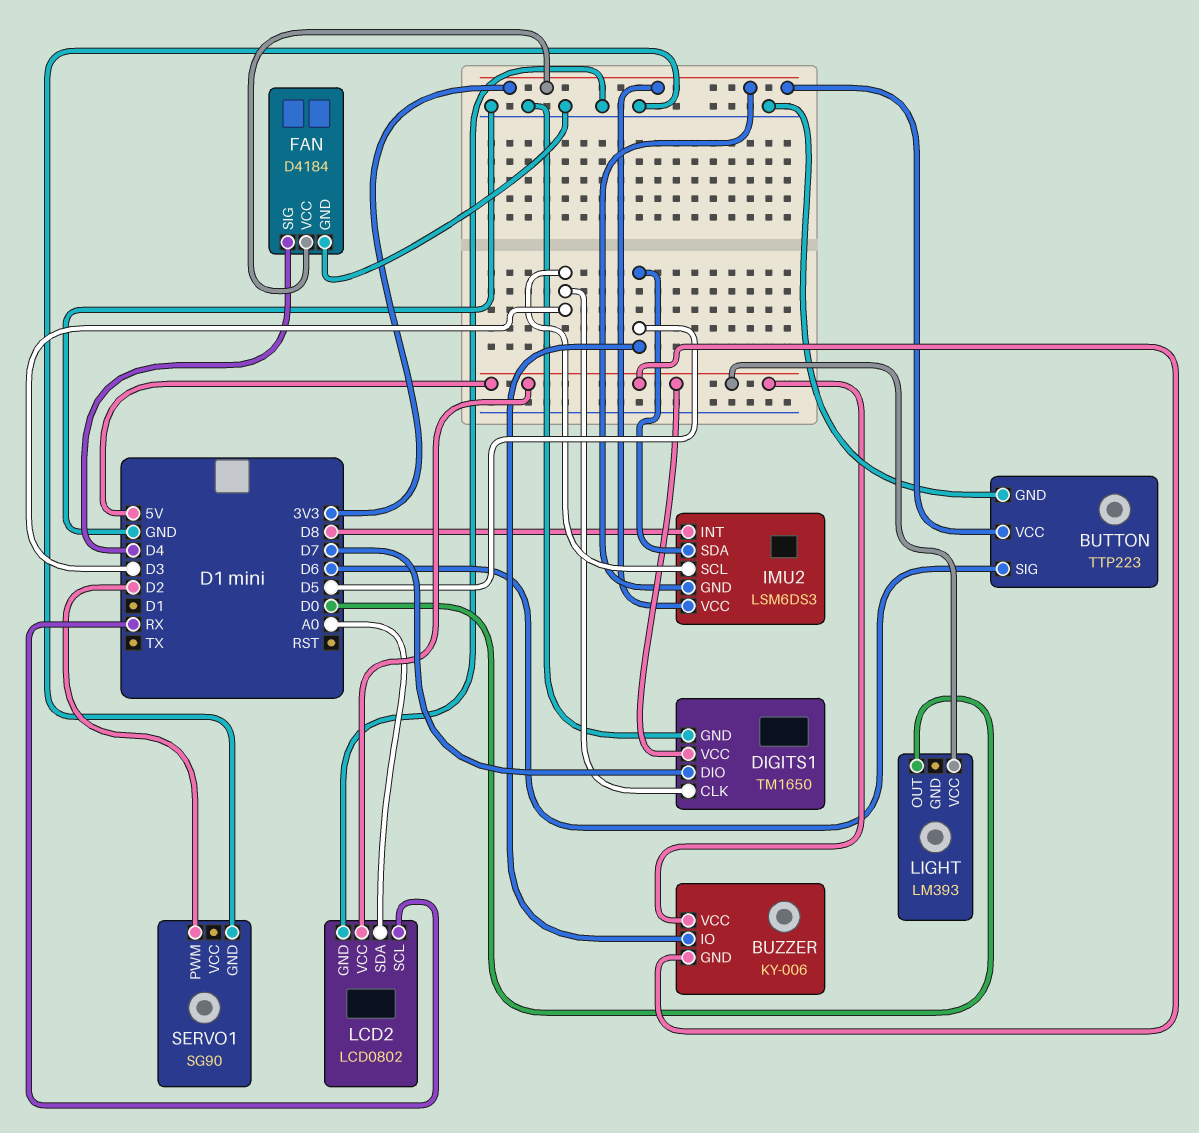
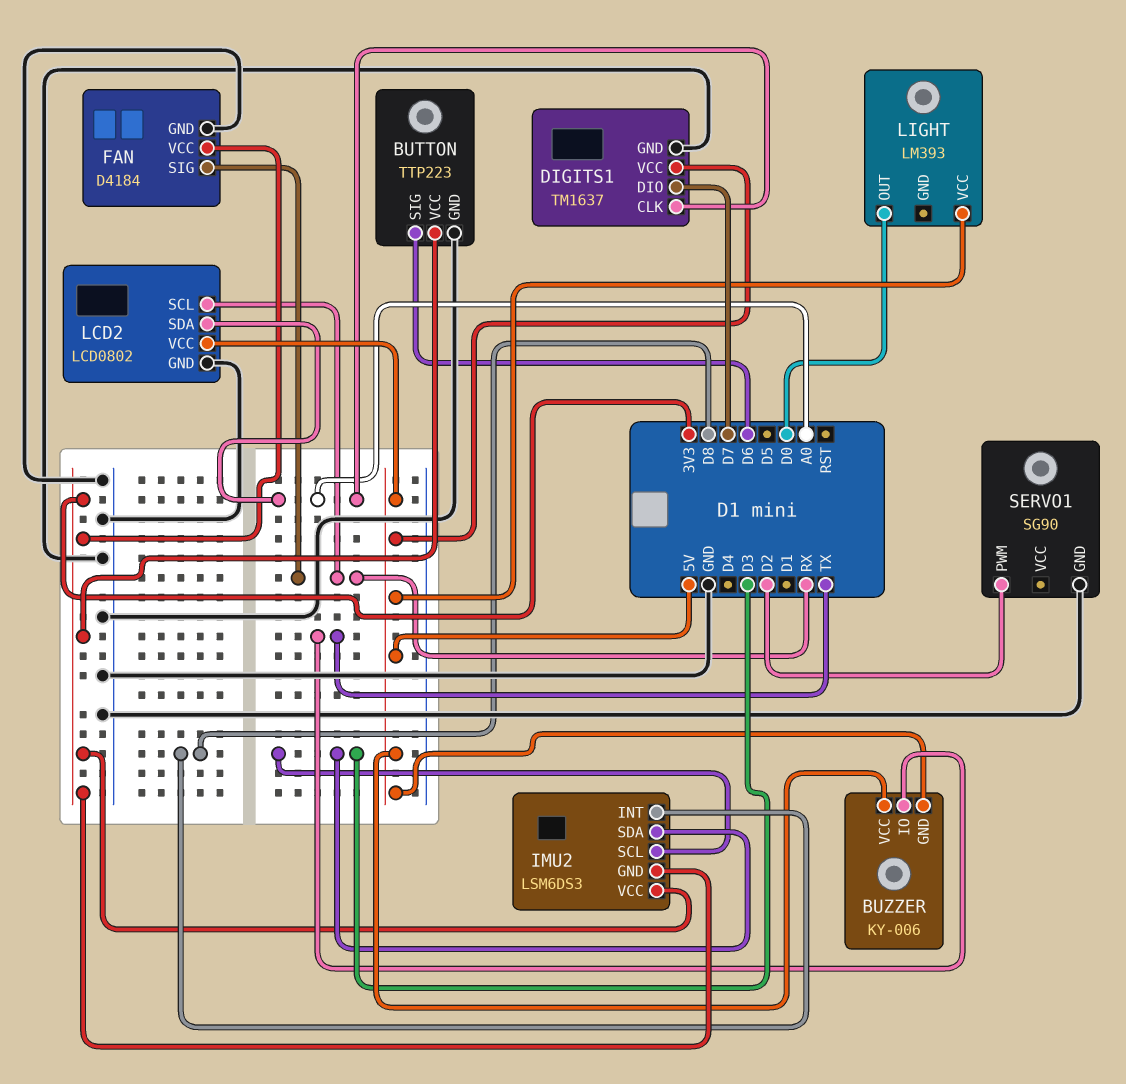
BUZZER pin IO: D5 -> TX
DIGITS1: TM1650 -> TM1637
DIGITS1 pin CLK: D3 -> A0
FAN pin SIG: D4 -> RX
IMU2 pin SDA: D5 -> D3

